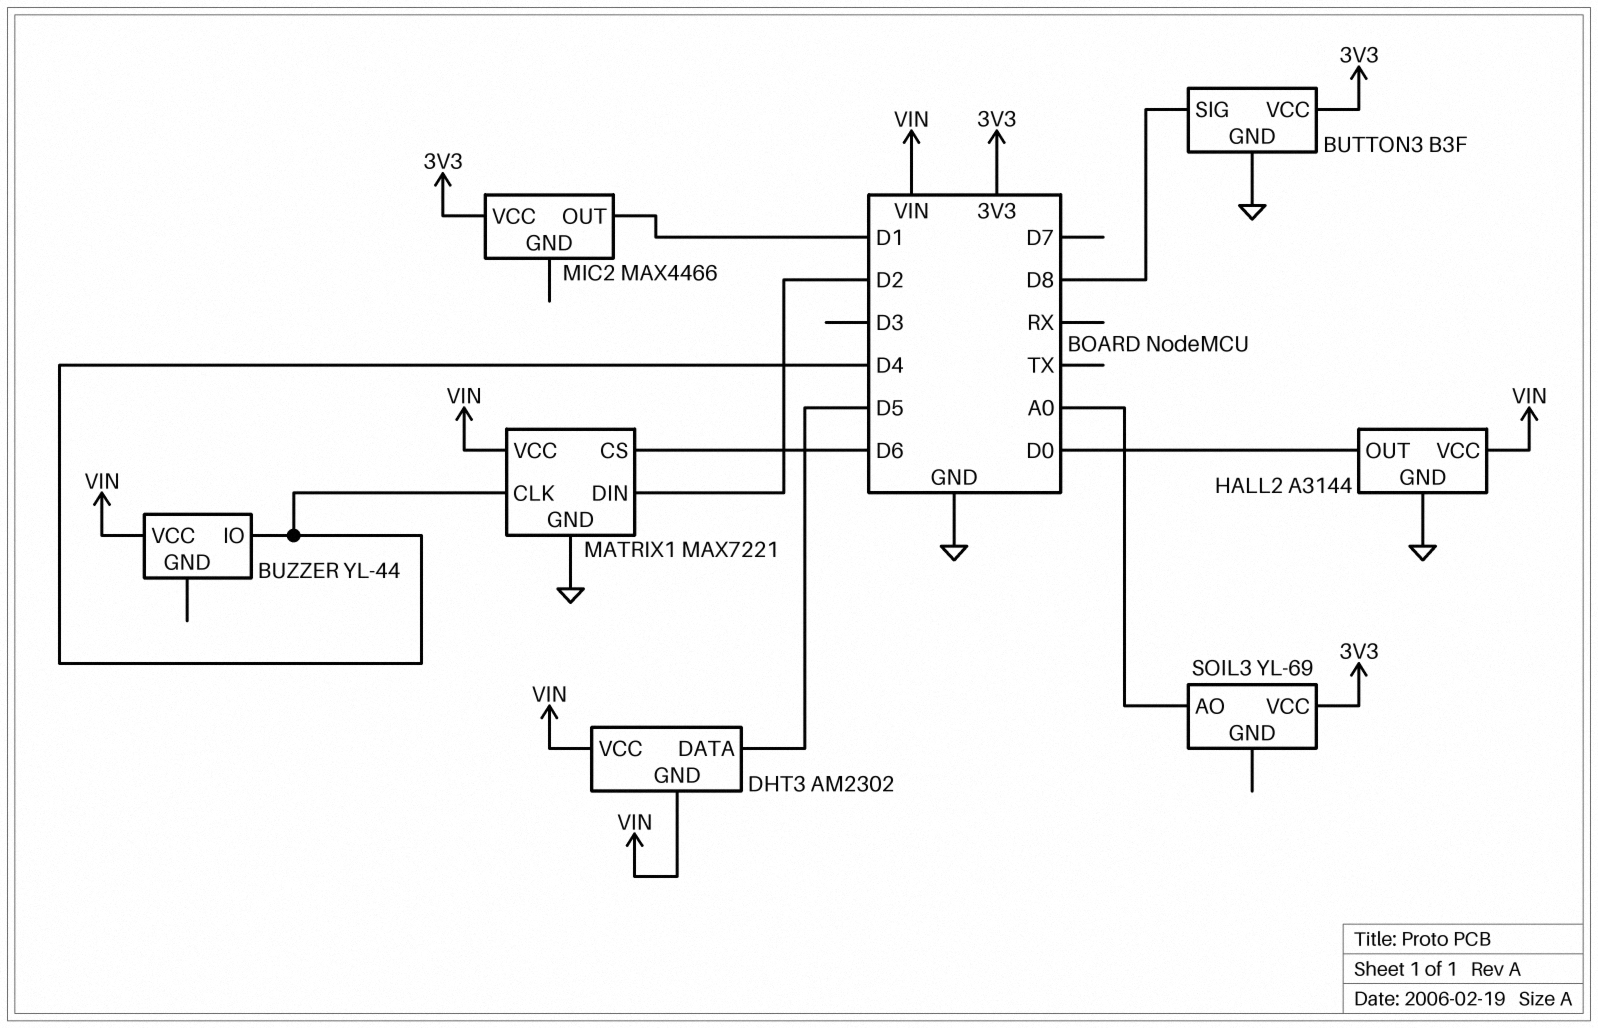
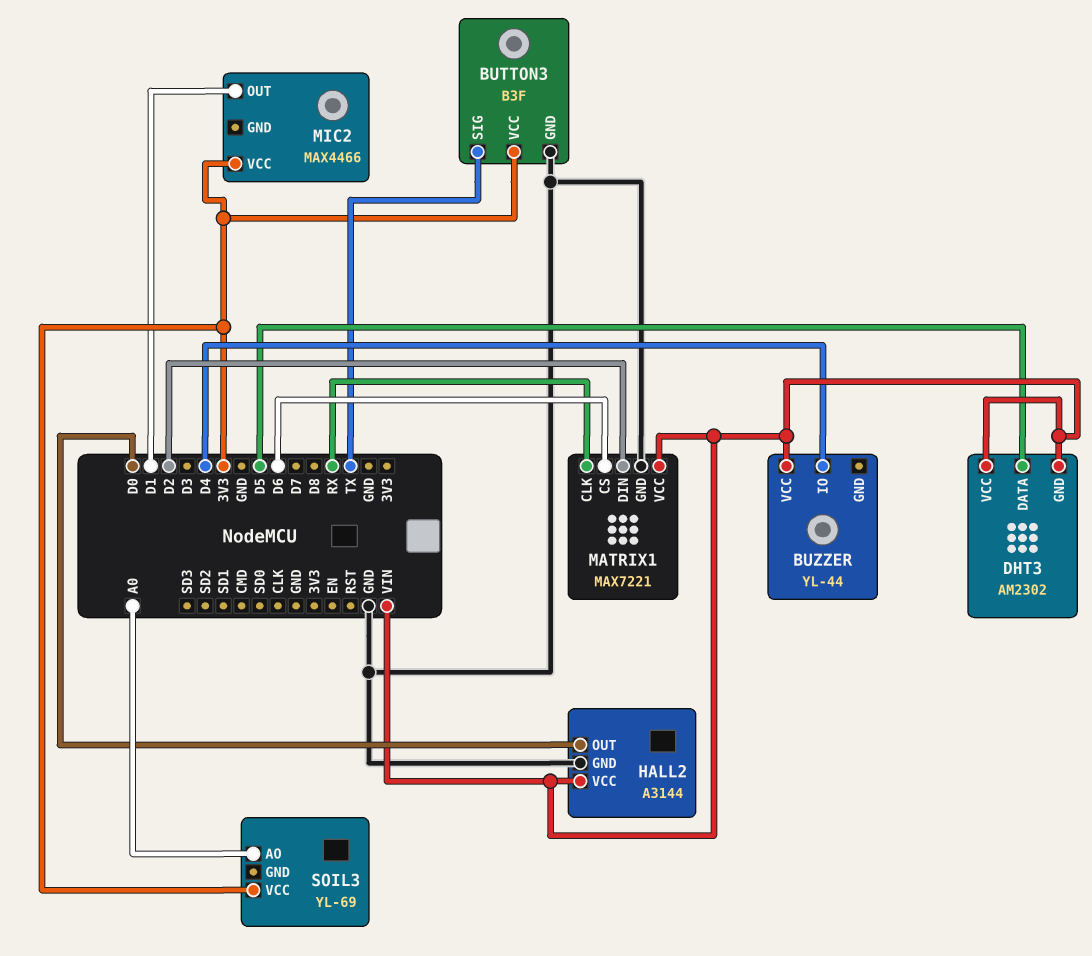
BUTTON3 pin SIG: D8 -> TX
MATRIX1 pin CLK: D4 -> RX

